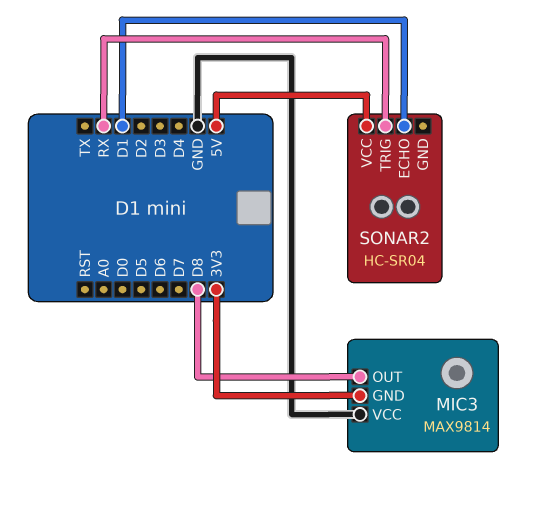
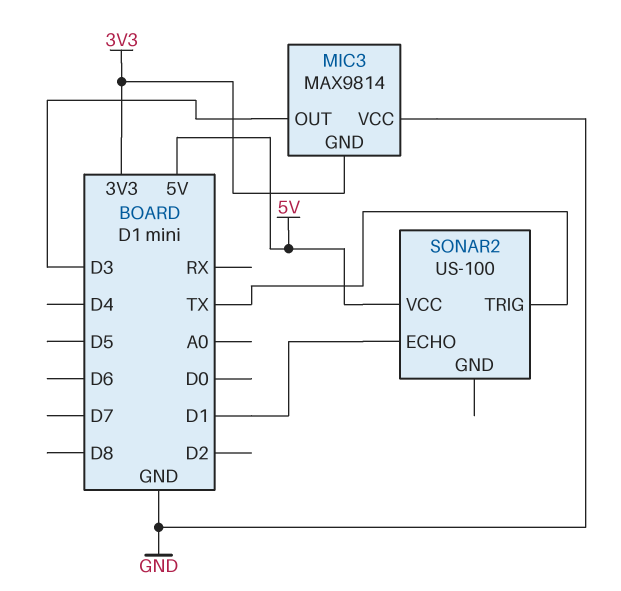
MIC3 pin OUT: D8 -> D3
SONAR2: HC-SR04 -> US-100
SONAR2 pin TRIG: RX -> TX

